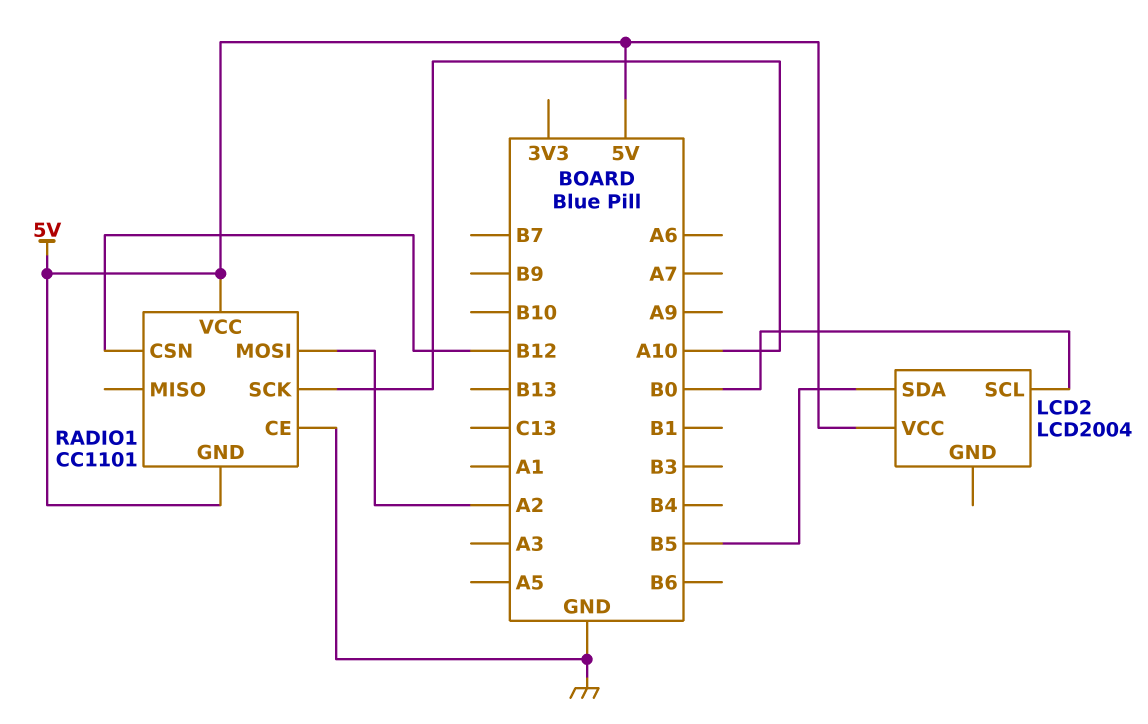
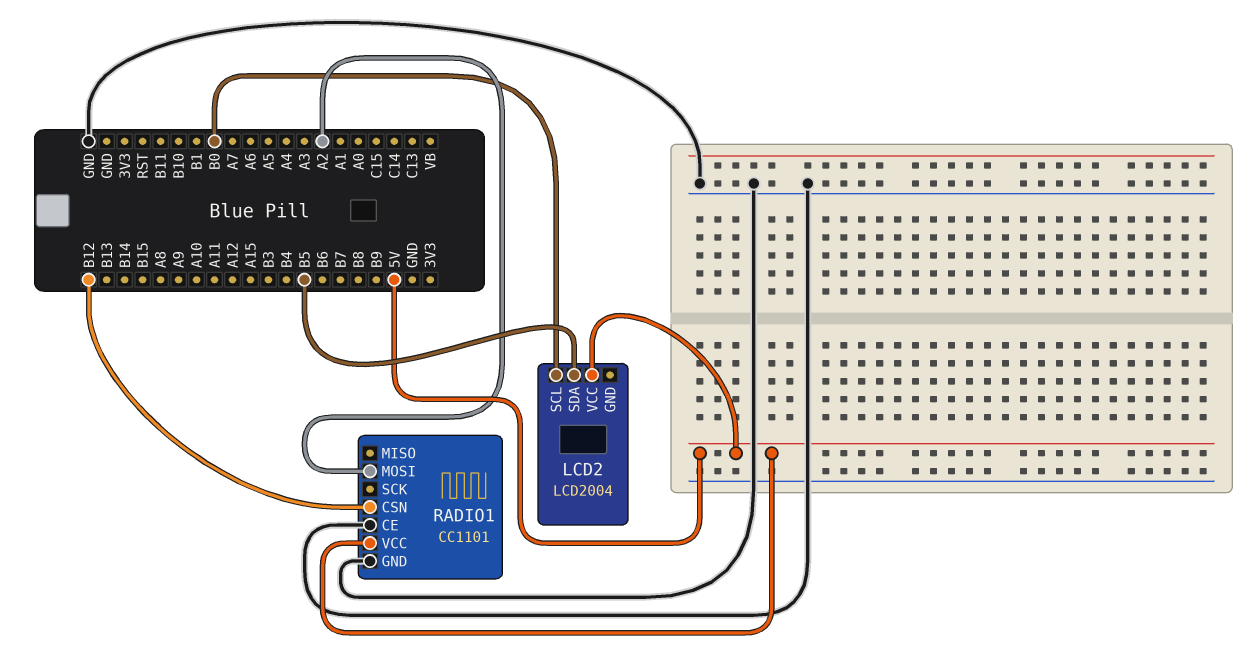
RADIO1 pin GND: 5V -> GND
RADIO1 pin SCK: A10 -> none

